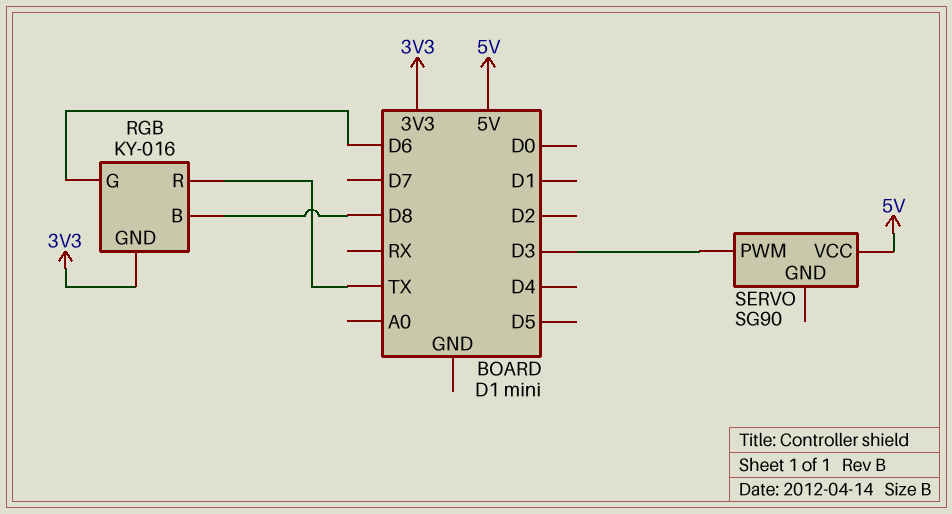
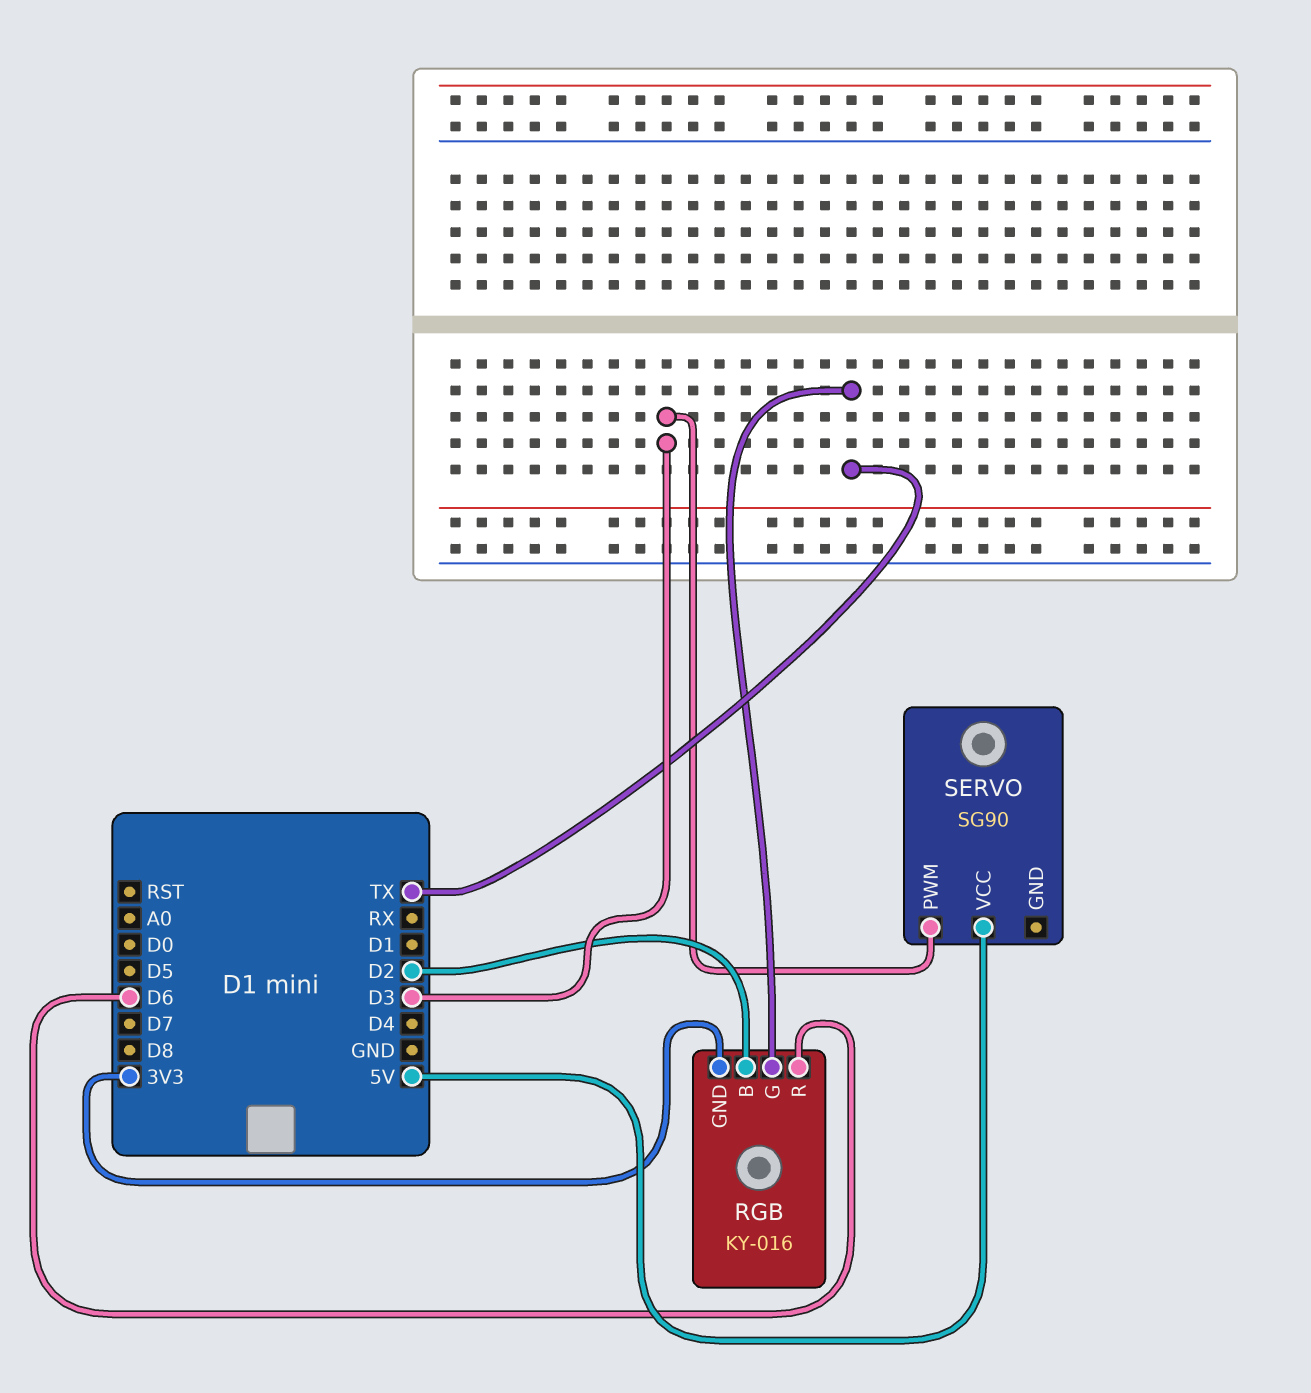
RGB pin B: D8 -> D2
RGB pin G: D6 -> TX
RGB pin R: TX -> D6

